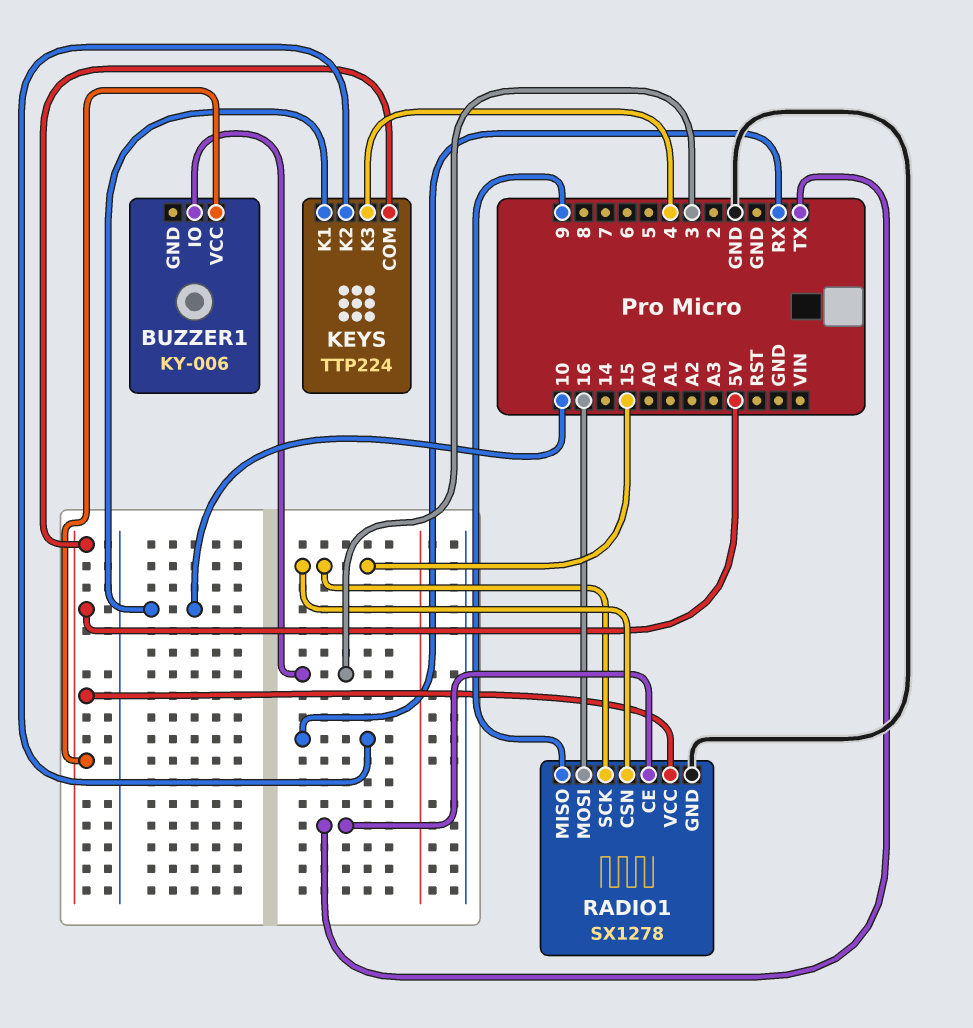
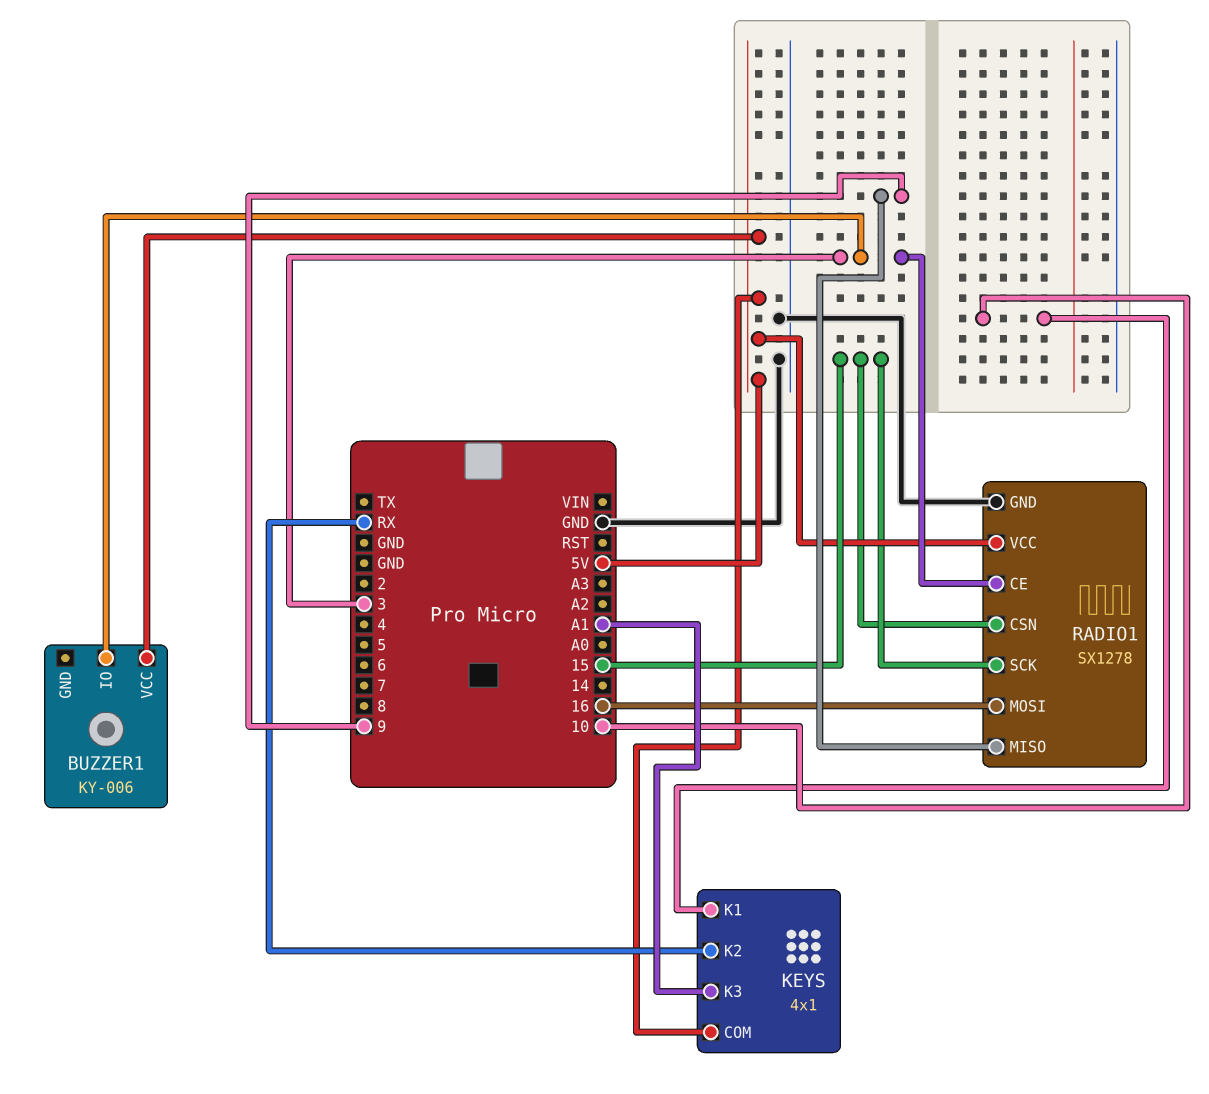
KEYS: TTP224 -> 4x1
KEYS pin K3: 4 -> A1
RADIO1 pin CE: TX -> 3

